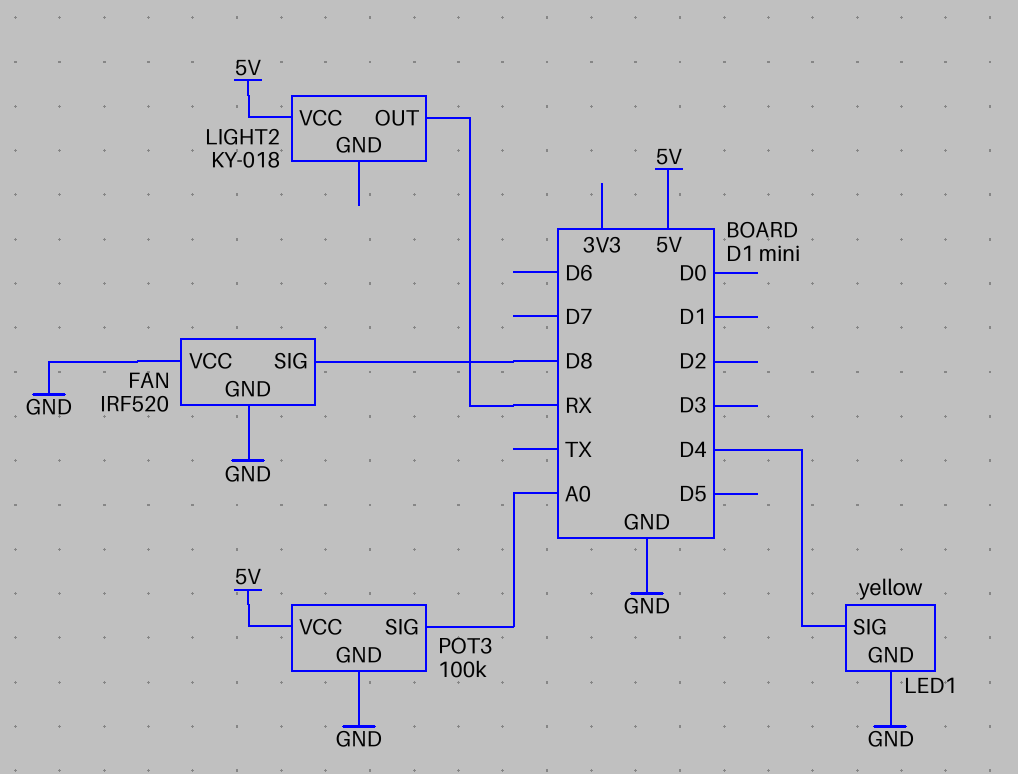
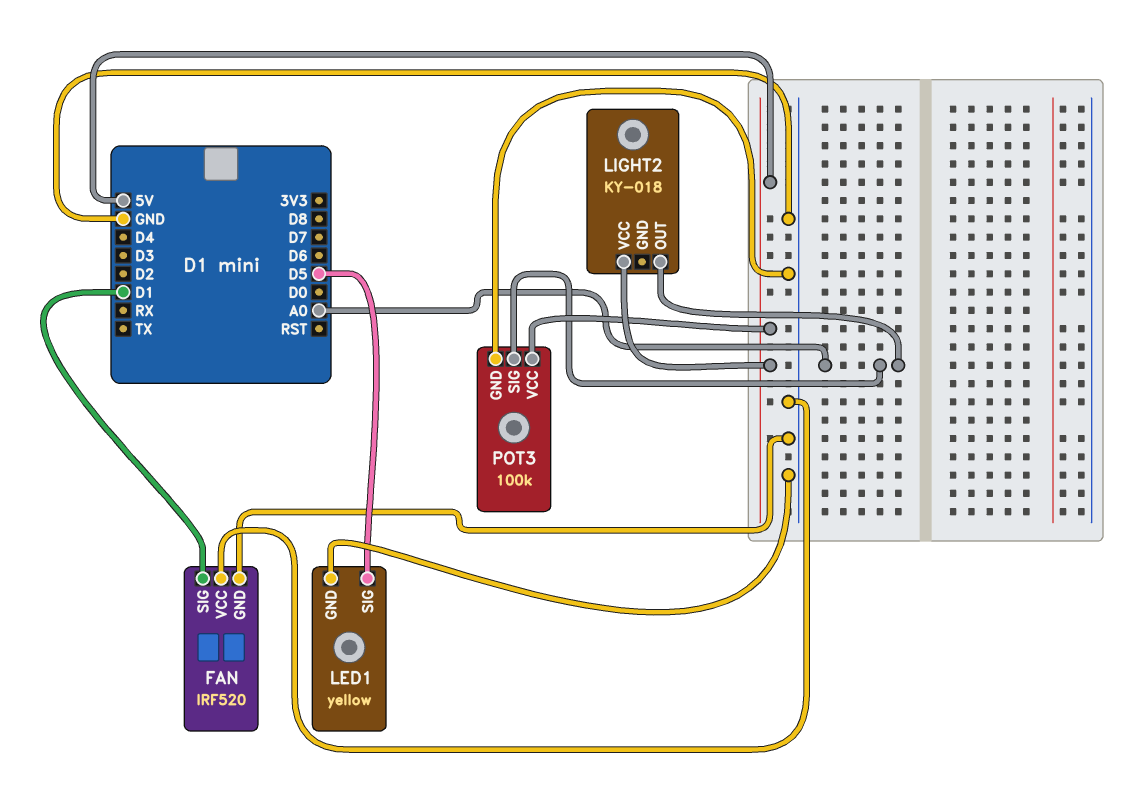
FAN pin SIG: D8 -> D1
LED1 pin SIG: D4 -> D5
LIGHT2 pin OUT: RX -> A0

